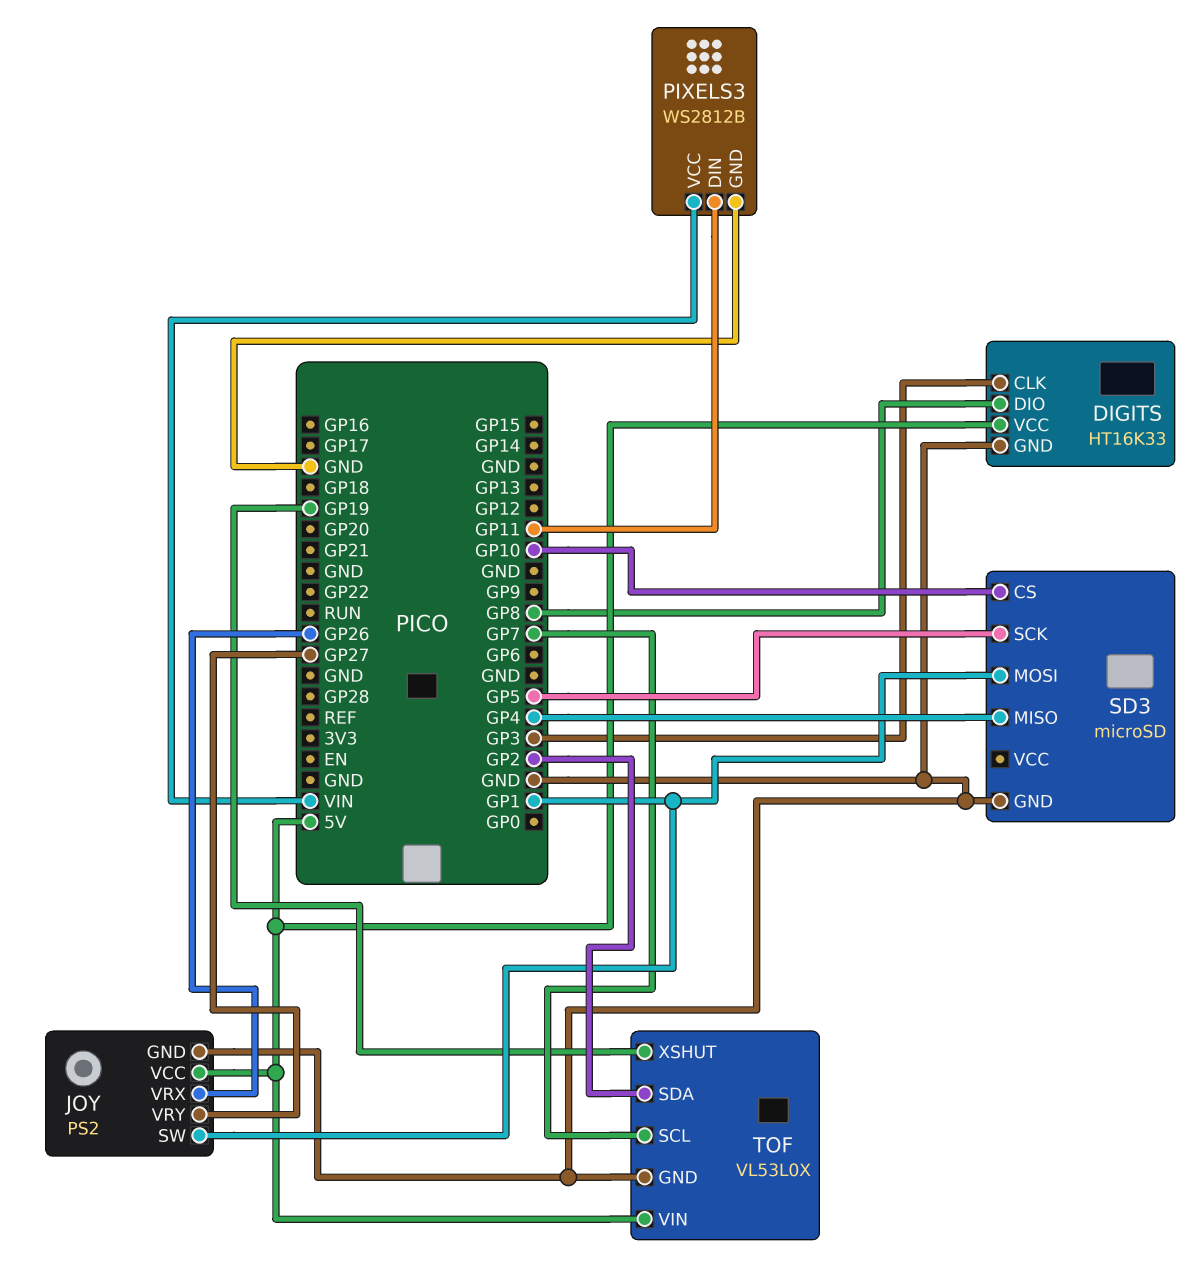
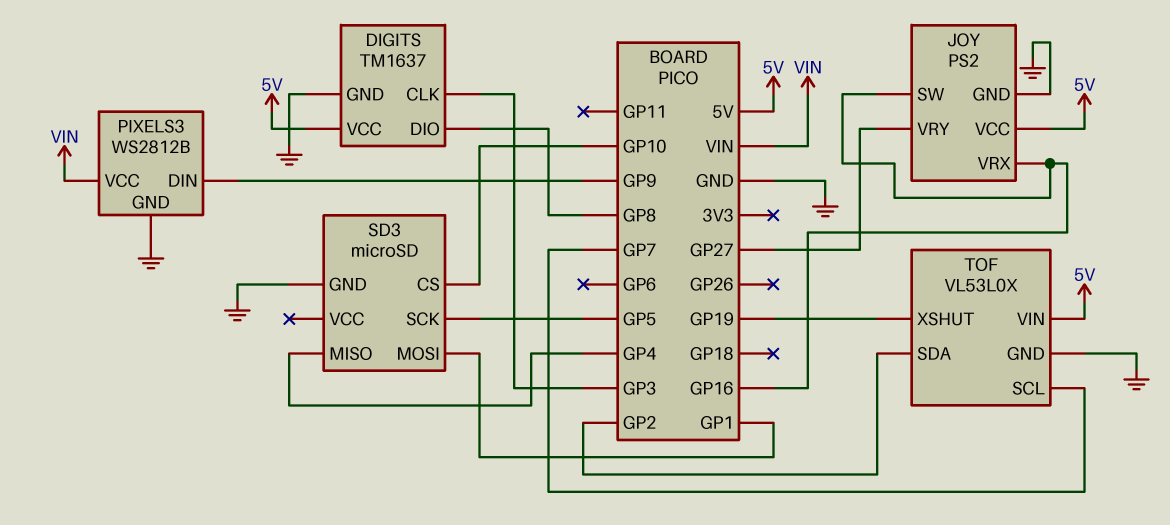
DIGITS: HT16K33 -> TM1637
JOY pin SW: GP1 -> GP16
JOY pin VRX: GP26 -> GP16
PIXELS3 pin DIN: GP11 -> GP9

